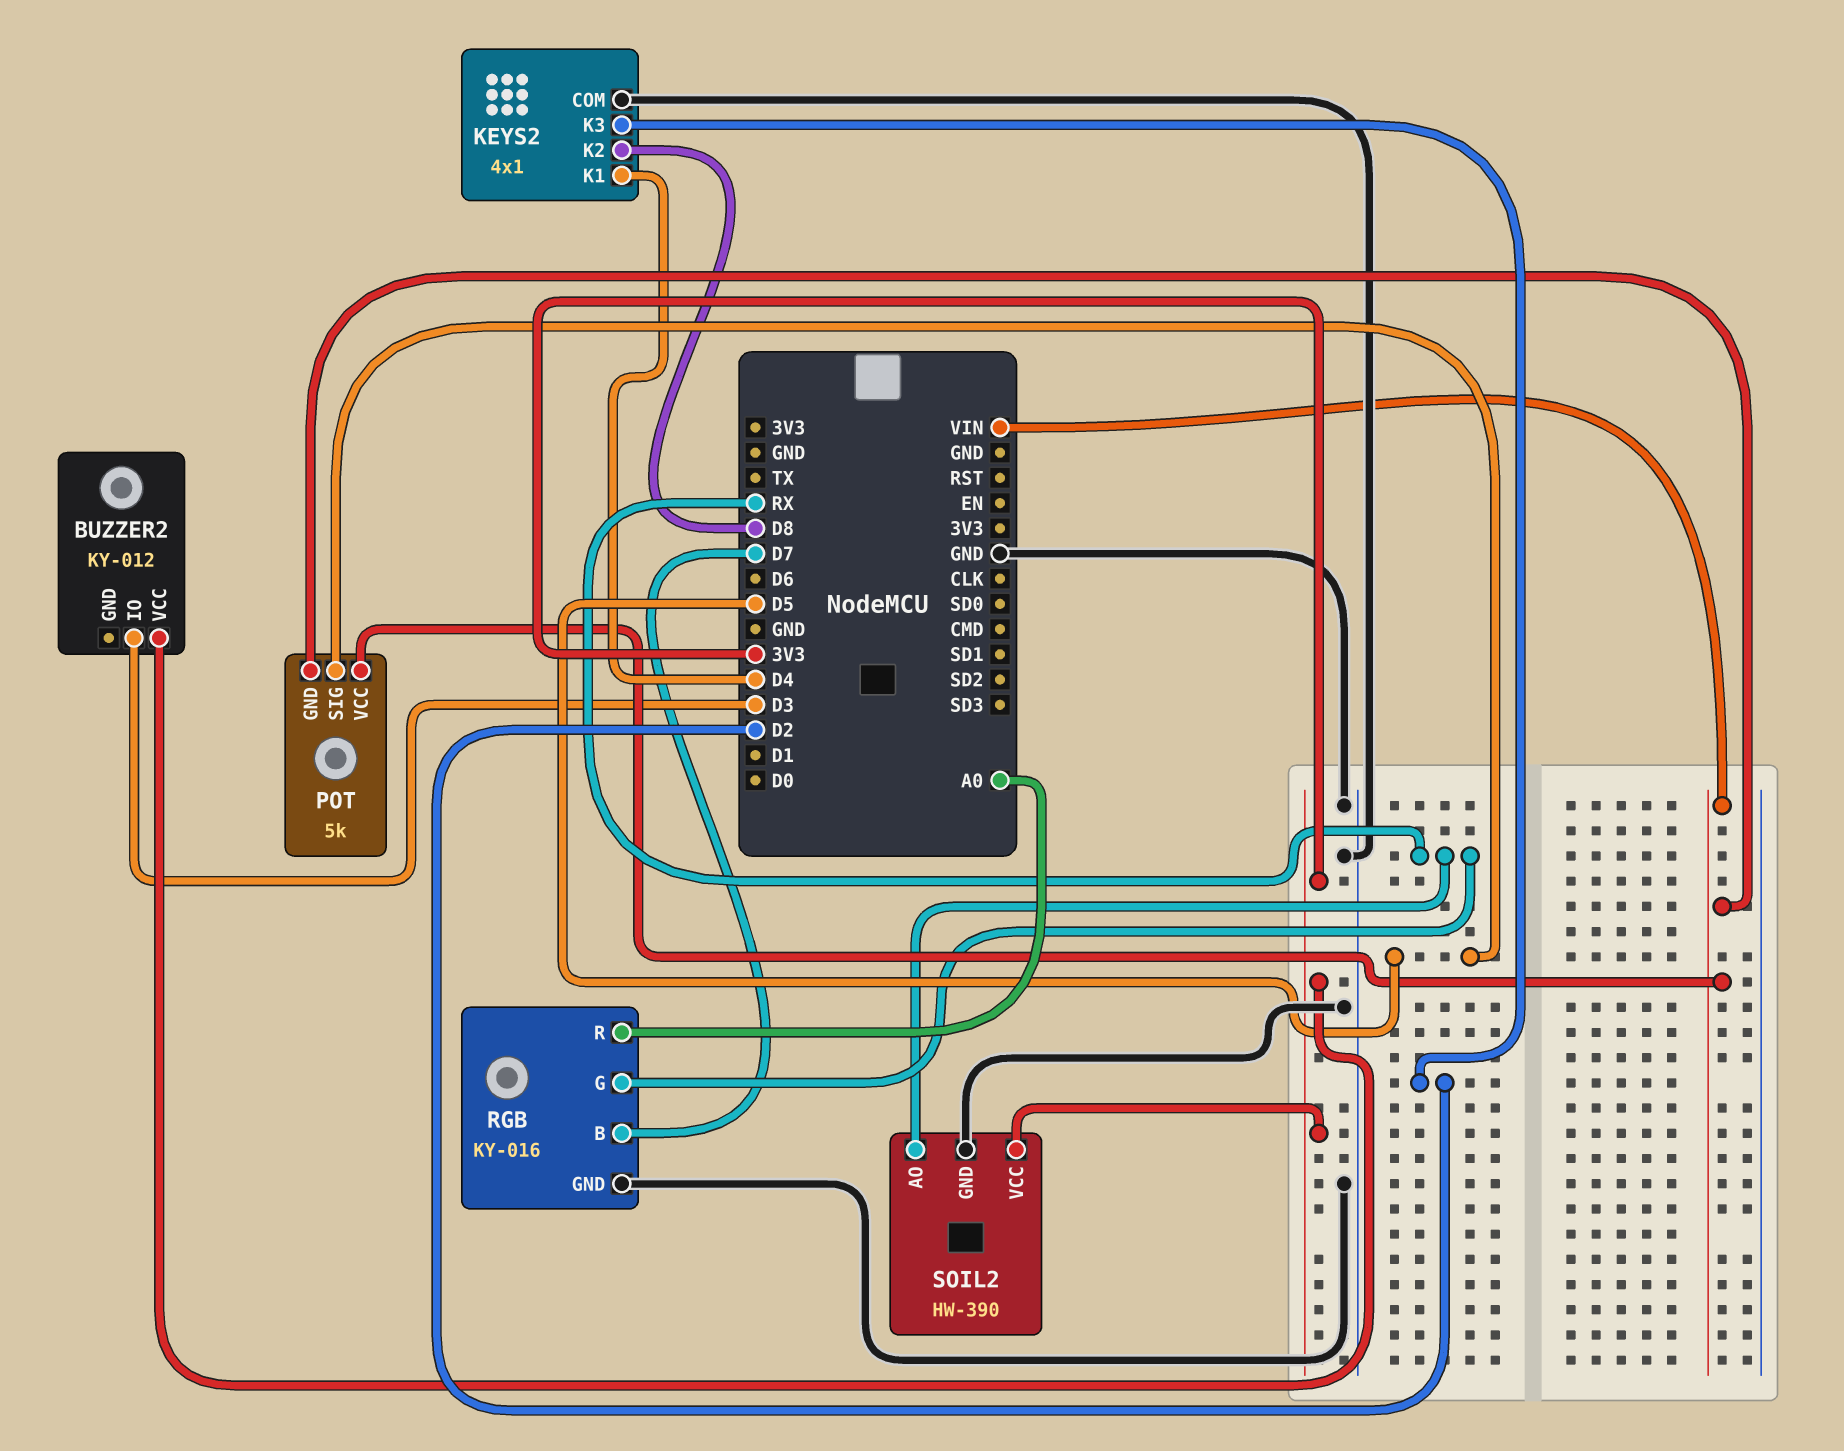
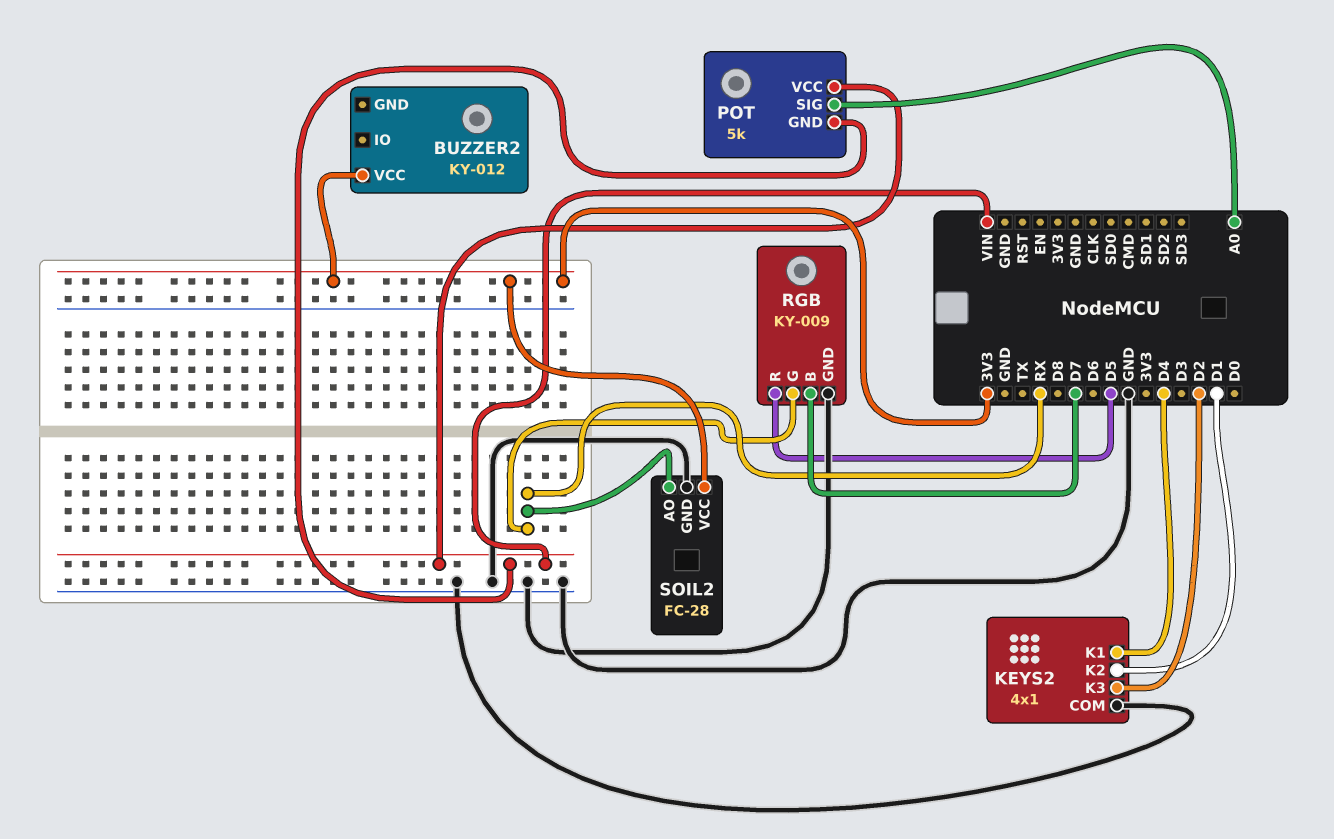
BUZZER2 pin IO: D3 -> none
KEYS2 pin K2: D8 -> D1
POT pin SIG: D5 -> A0
RGB: KY-016 -> KY-009
RGB pin R: A0 -> D5
SOIL2: HW-390 -> FC-28

